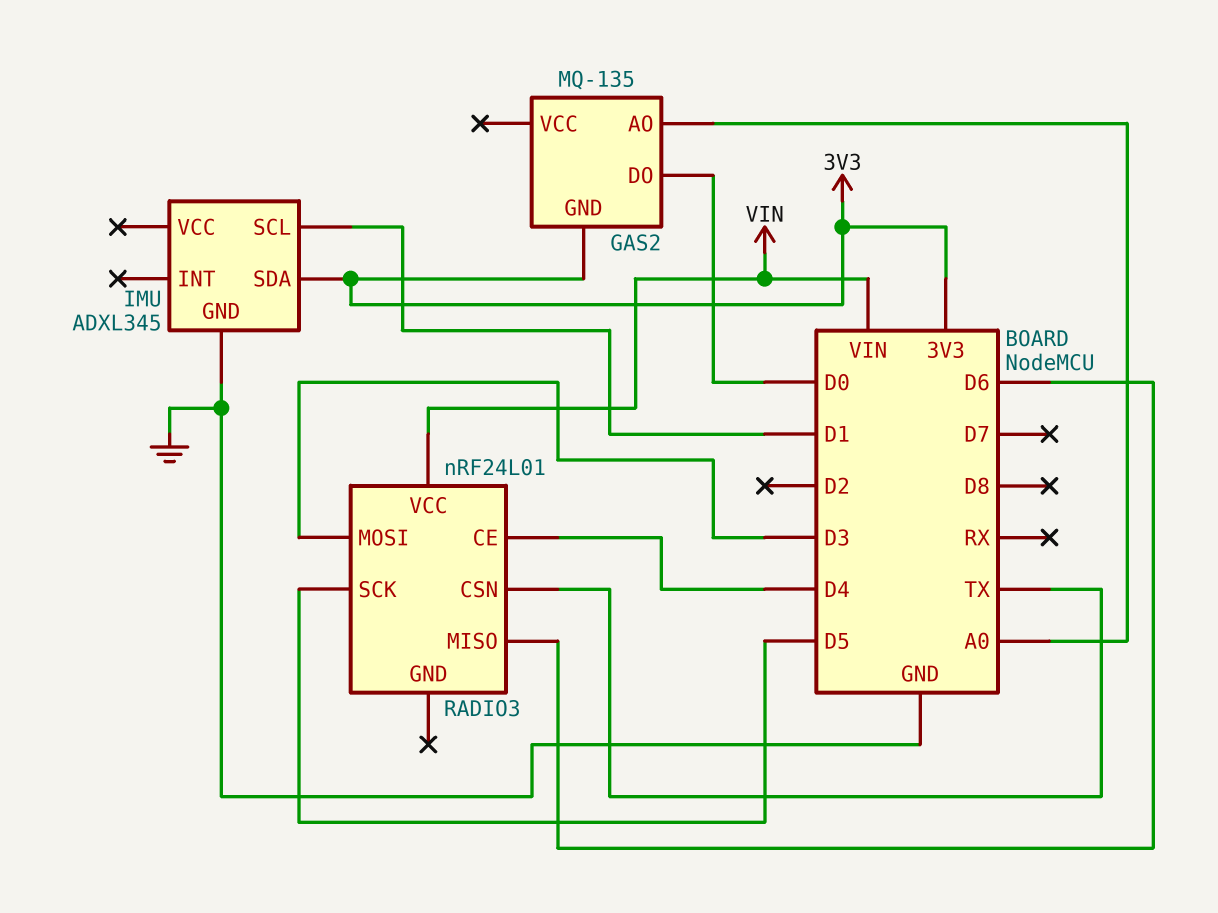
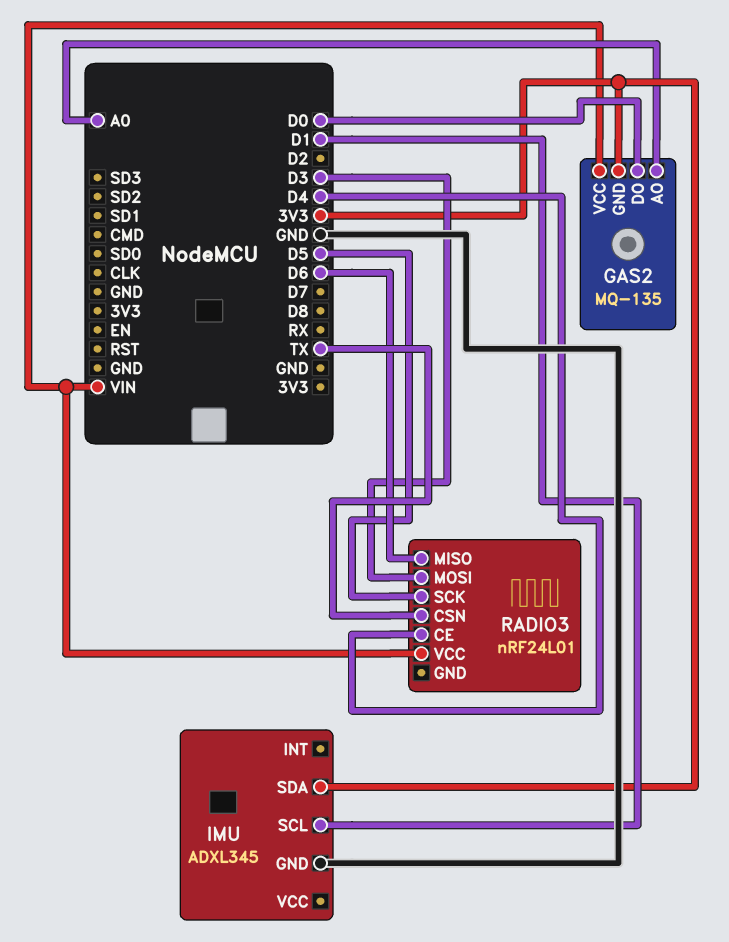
GAS2 pin VCC: none -> VIN

